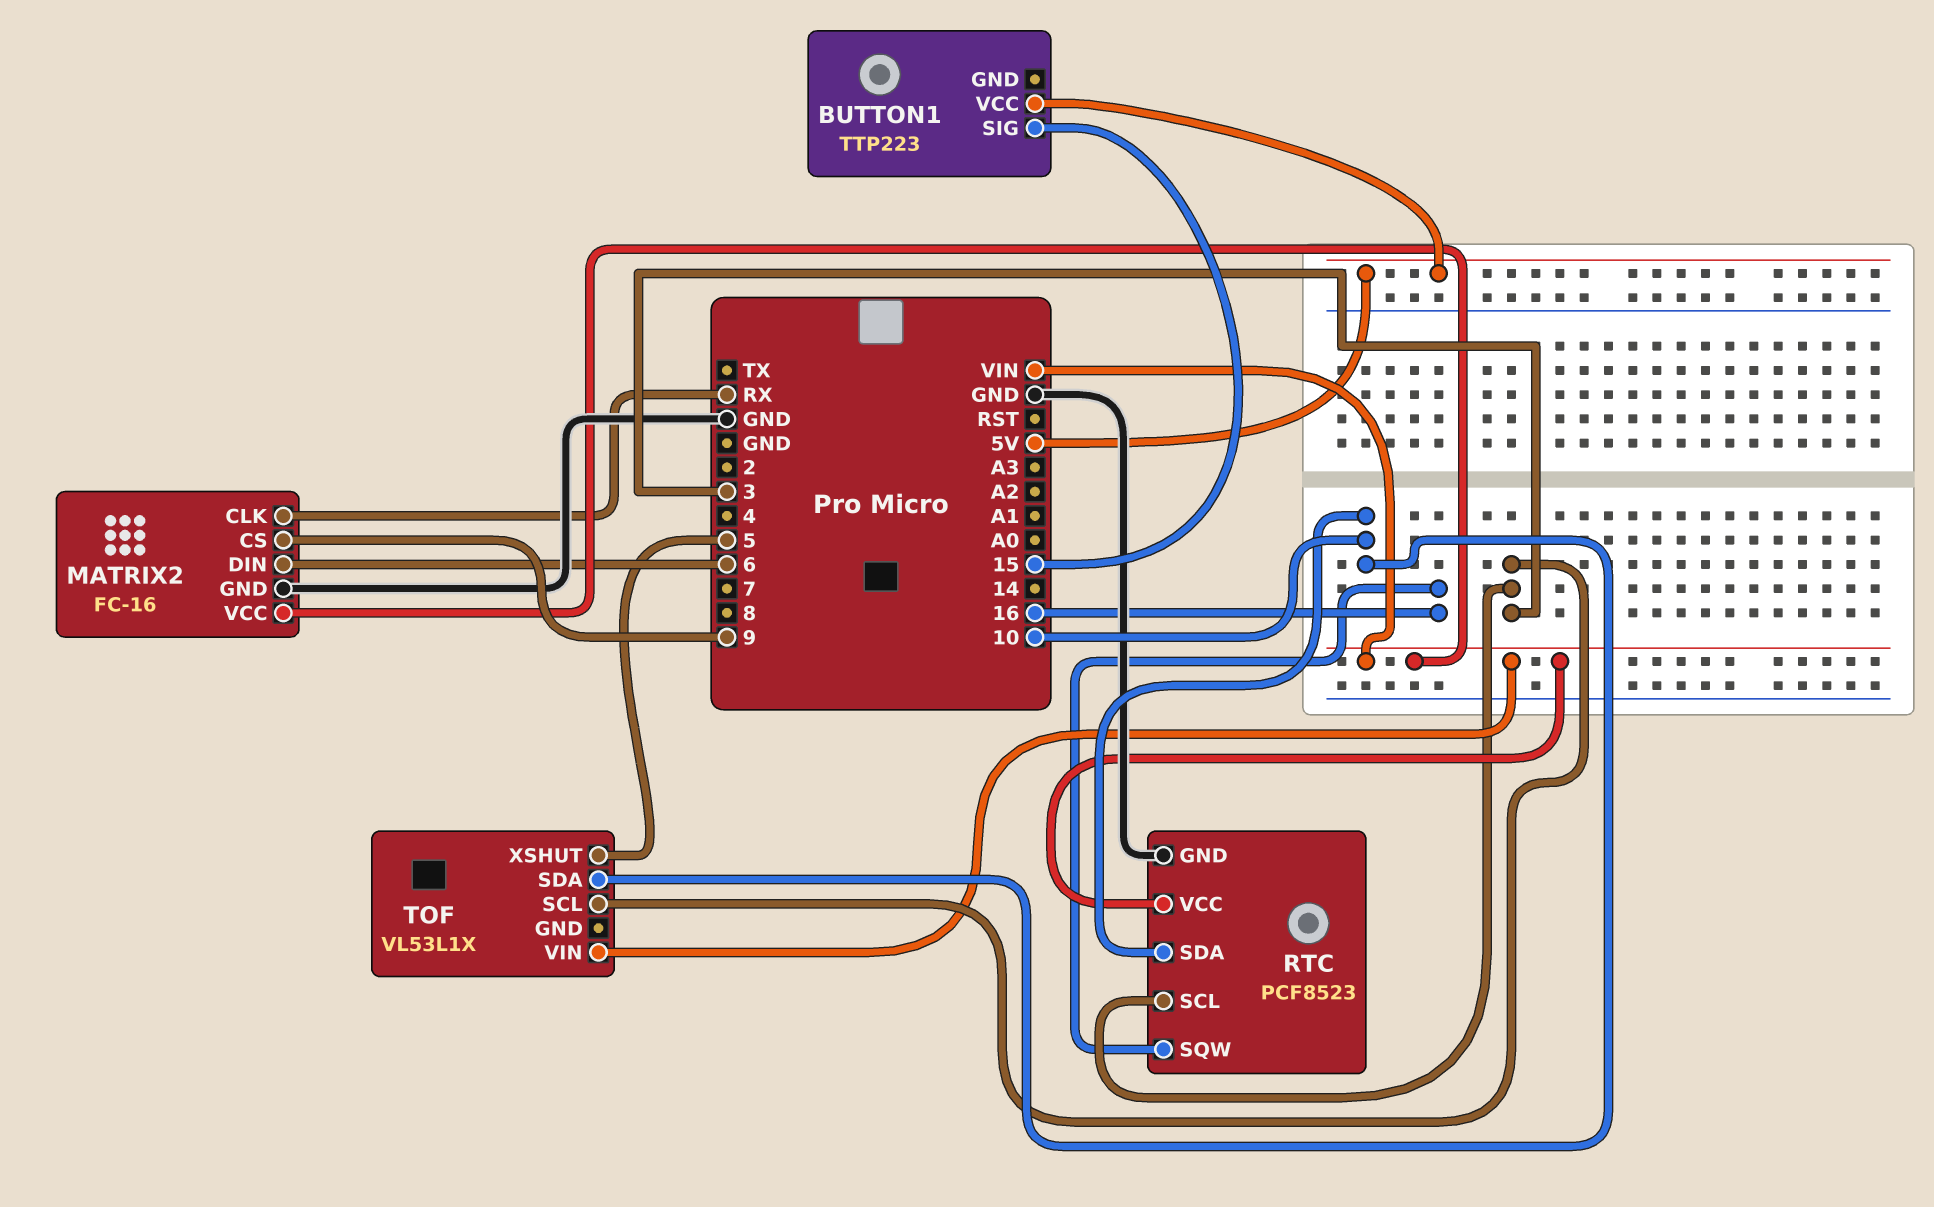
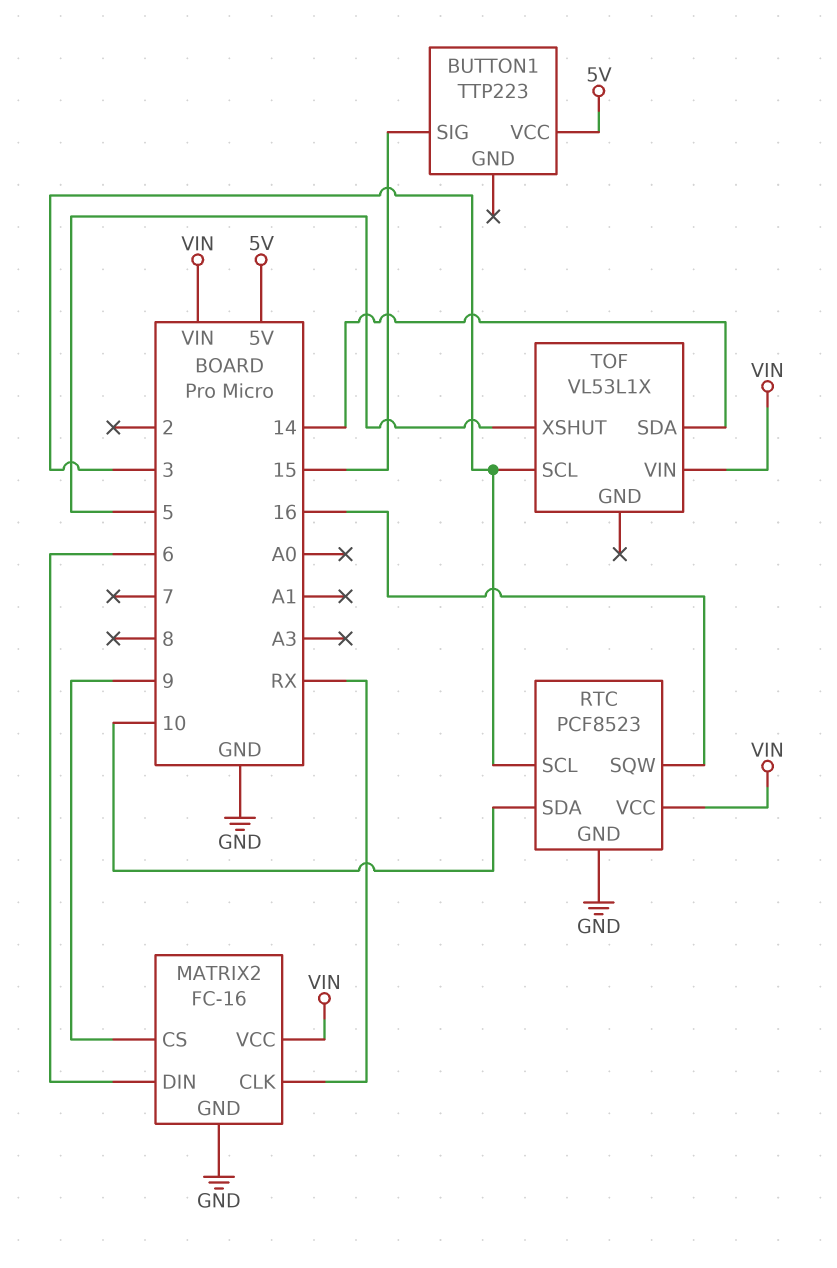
TOF pin SDA: 10 -> 14

